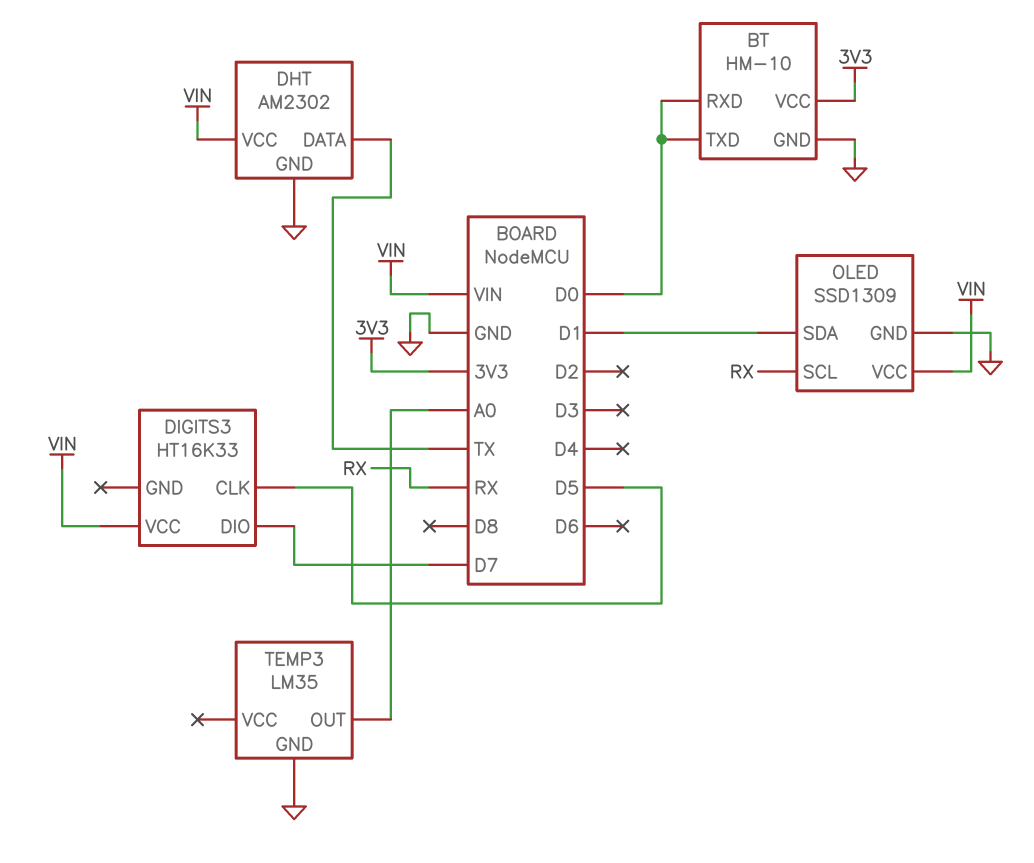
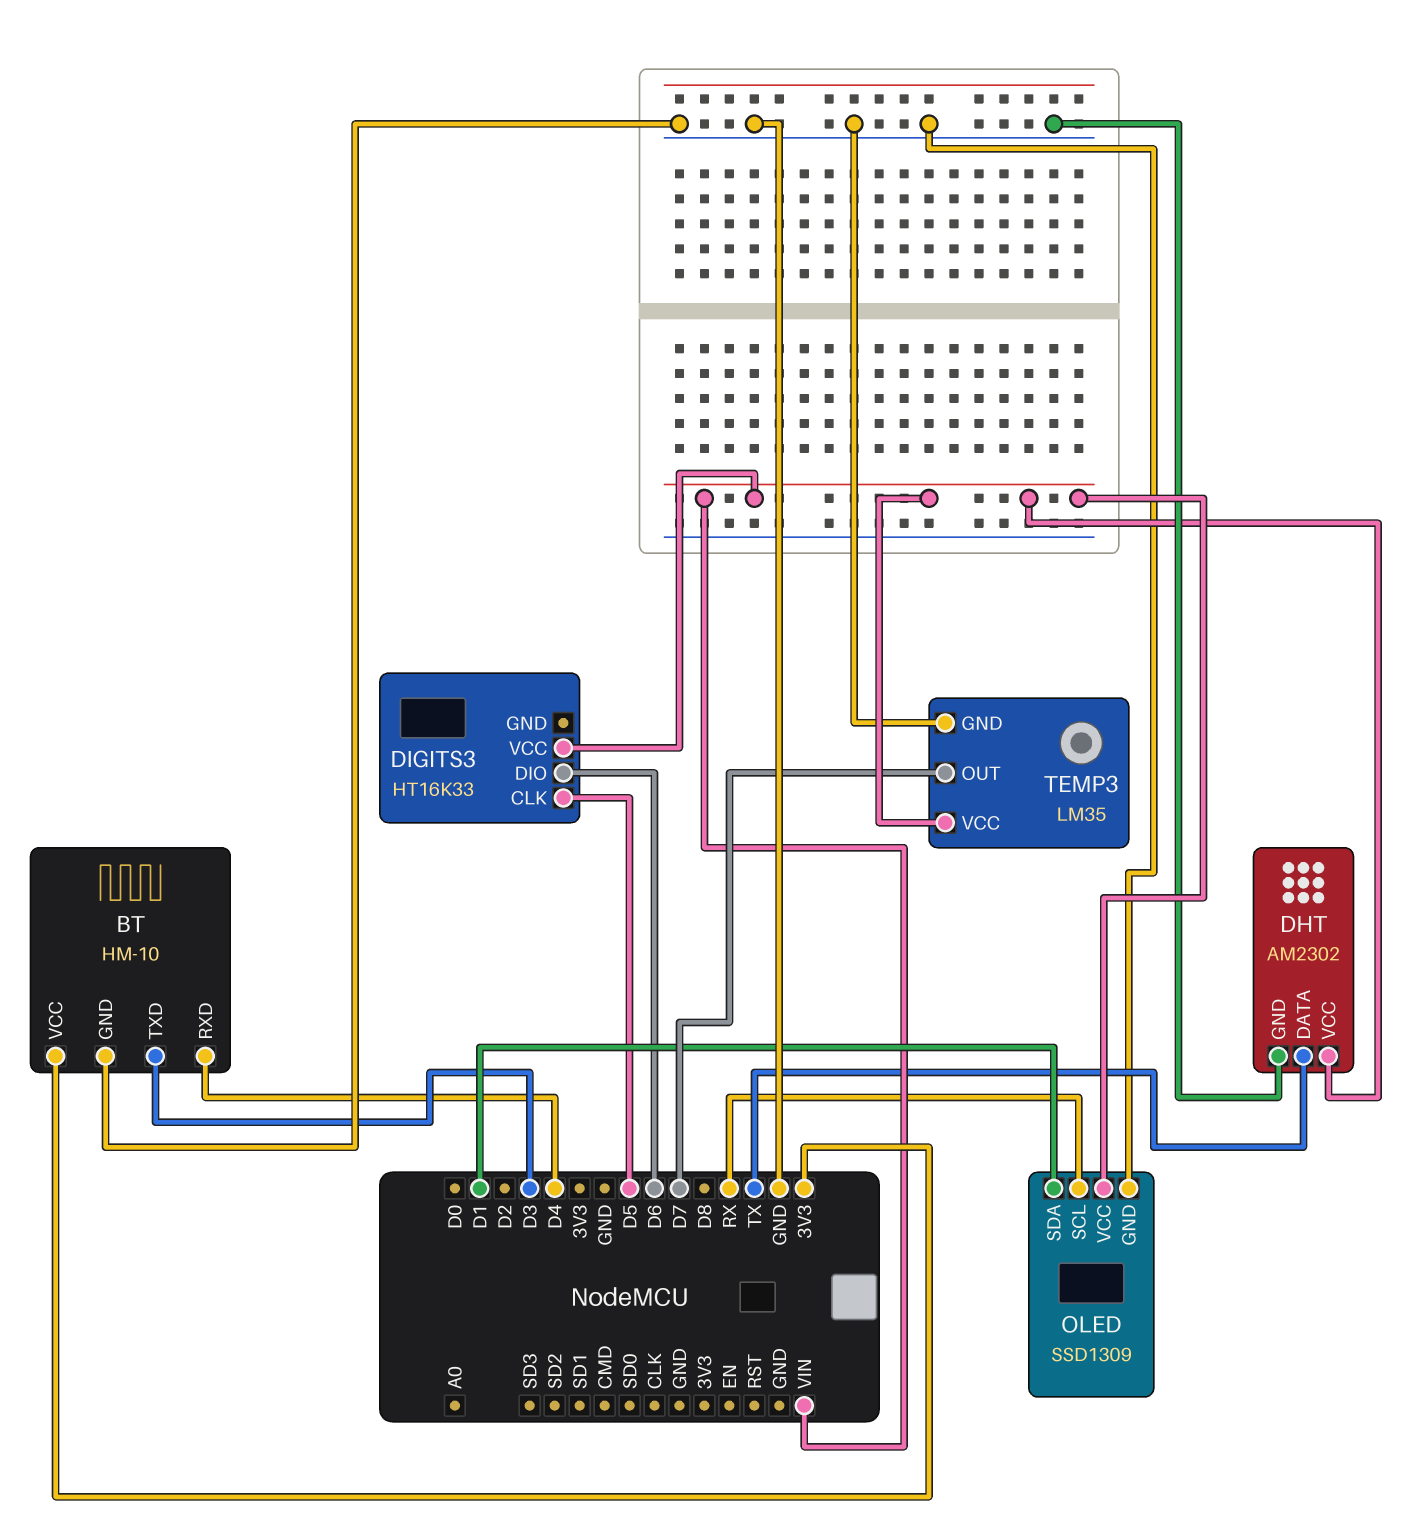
BT pin RXD: D0 -> D4
BT pin TXD: D0 -> D3
DIGITS3 pin DIO: D7 -> D6
TEMP3 pin OUT: A0 -> D7
TEMP3 pin VCC: none -> VIN

